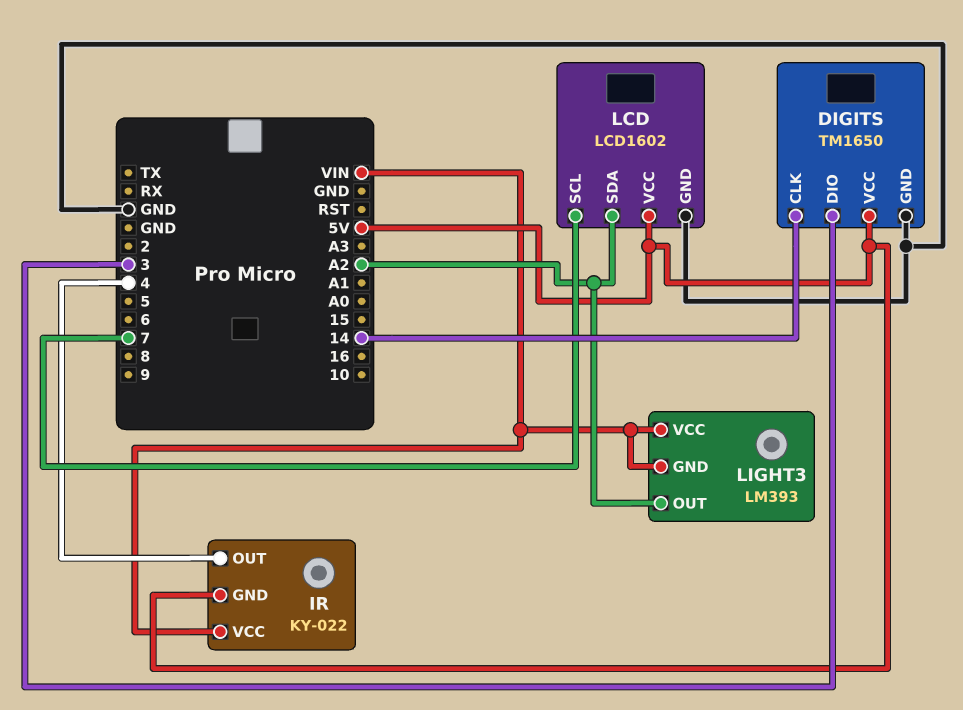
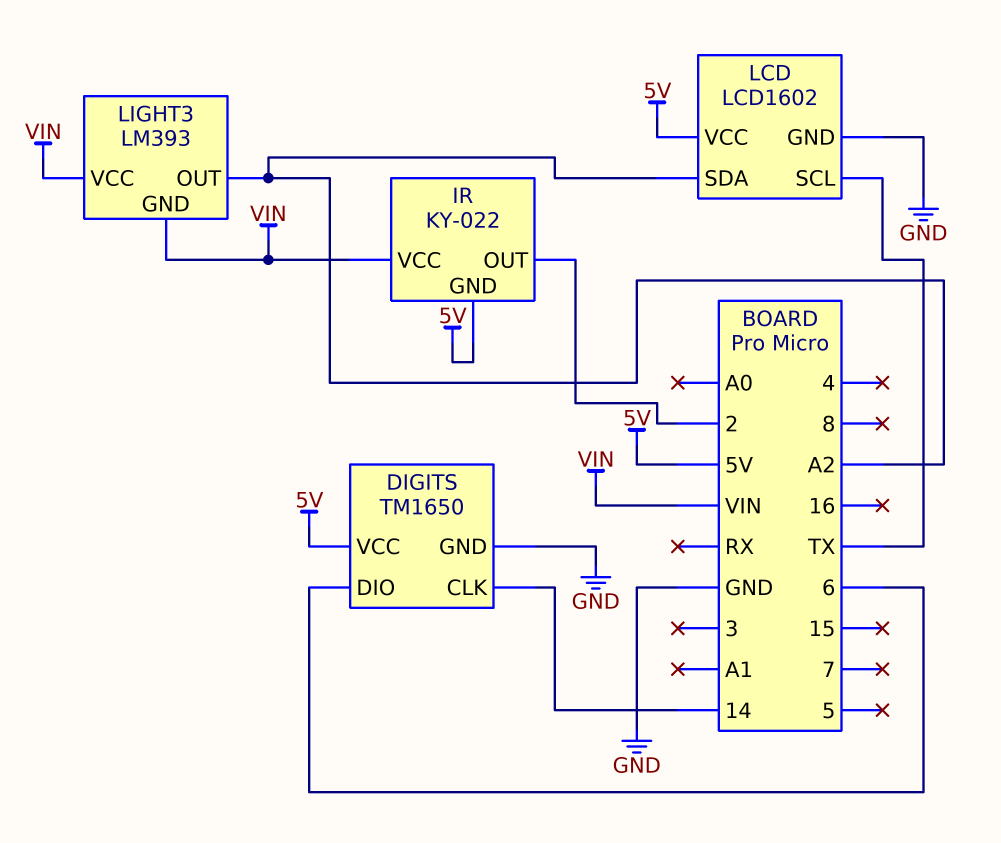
DIGITS pin DIO: 3 -> 6
IR pin OUT: 4 -> 2
LCD pin SCL: 7 -> TX

